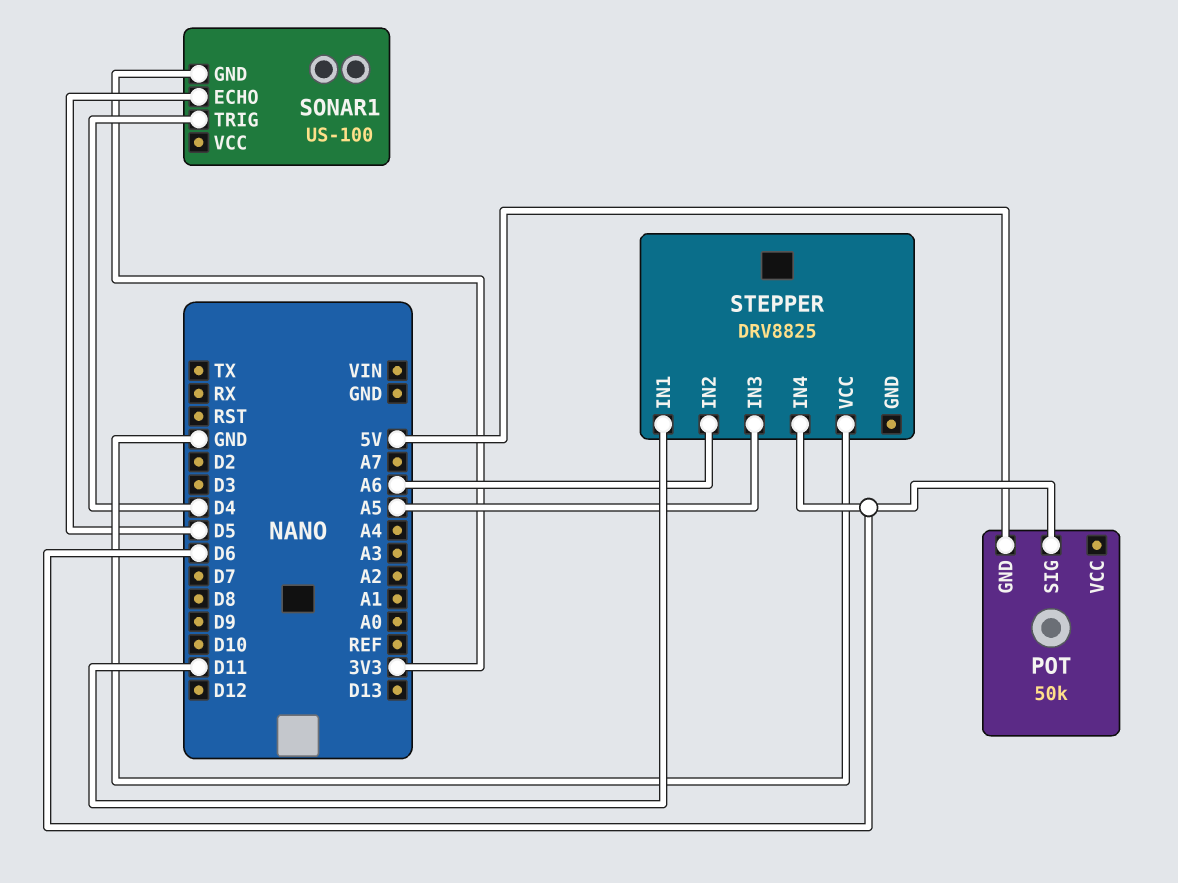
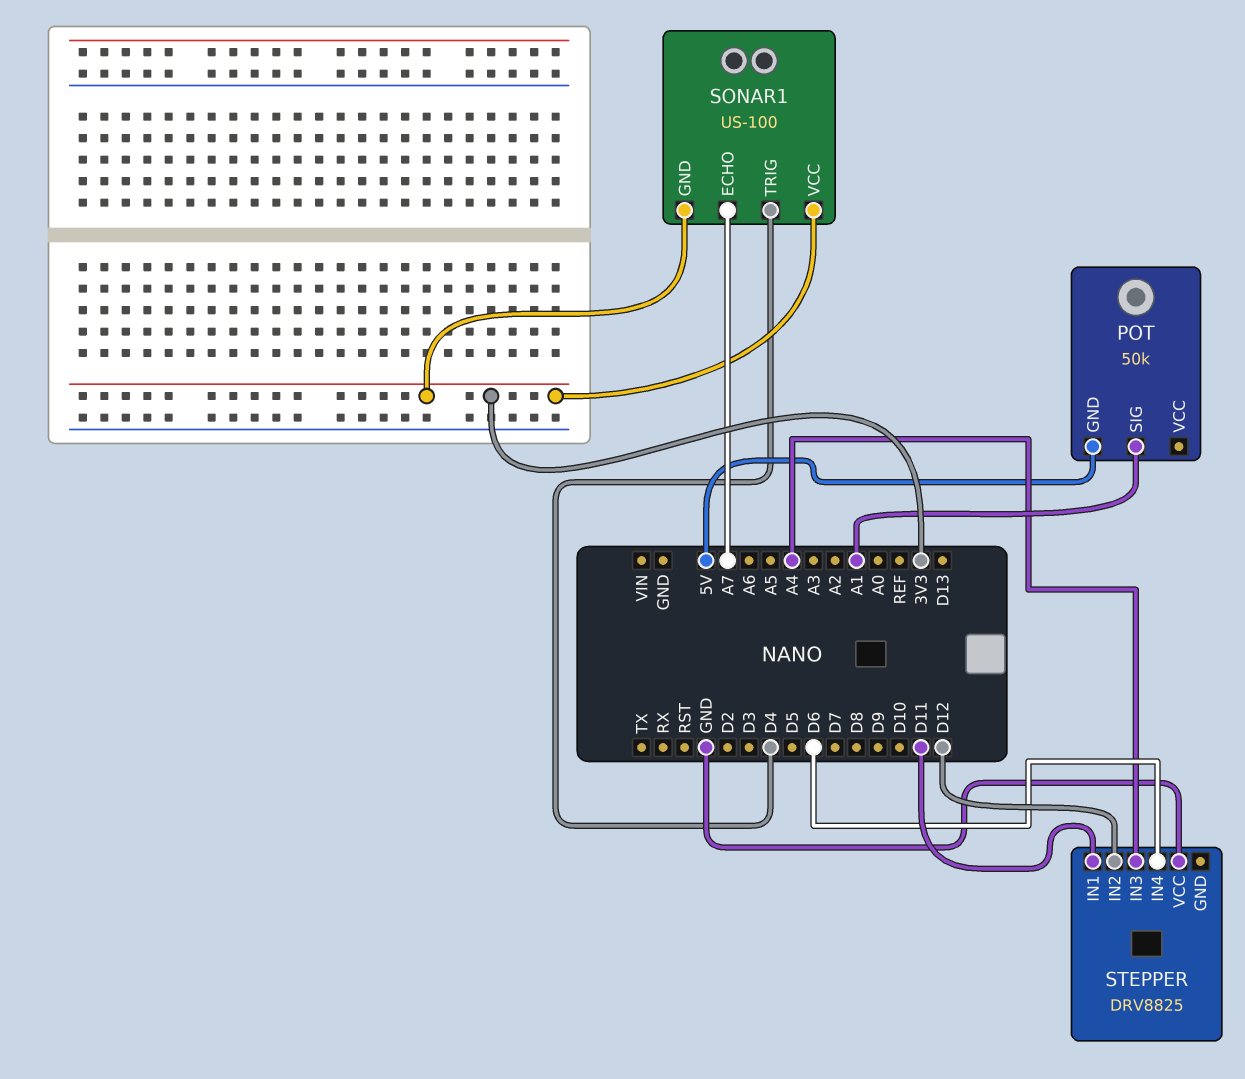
POT pin SIG: D6 -> A1
SONAR1 pin ECHO: D5 -> A7
SONAR1 pin VCC: none -> 3V3
STEPPER pin IN2: A6 -> D12
STEPPER pin IN3: A5 -> A4

